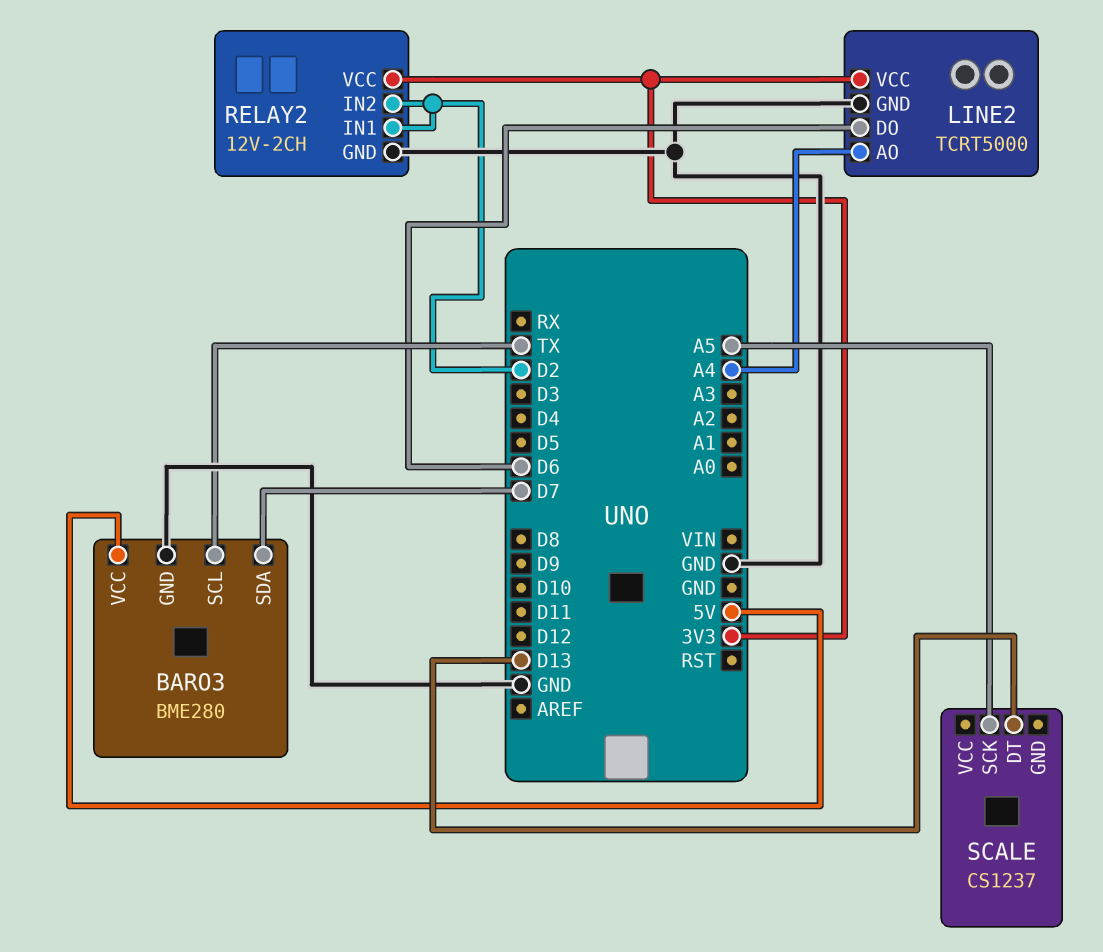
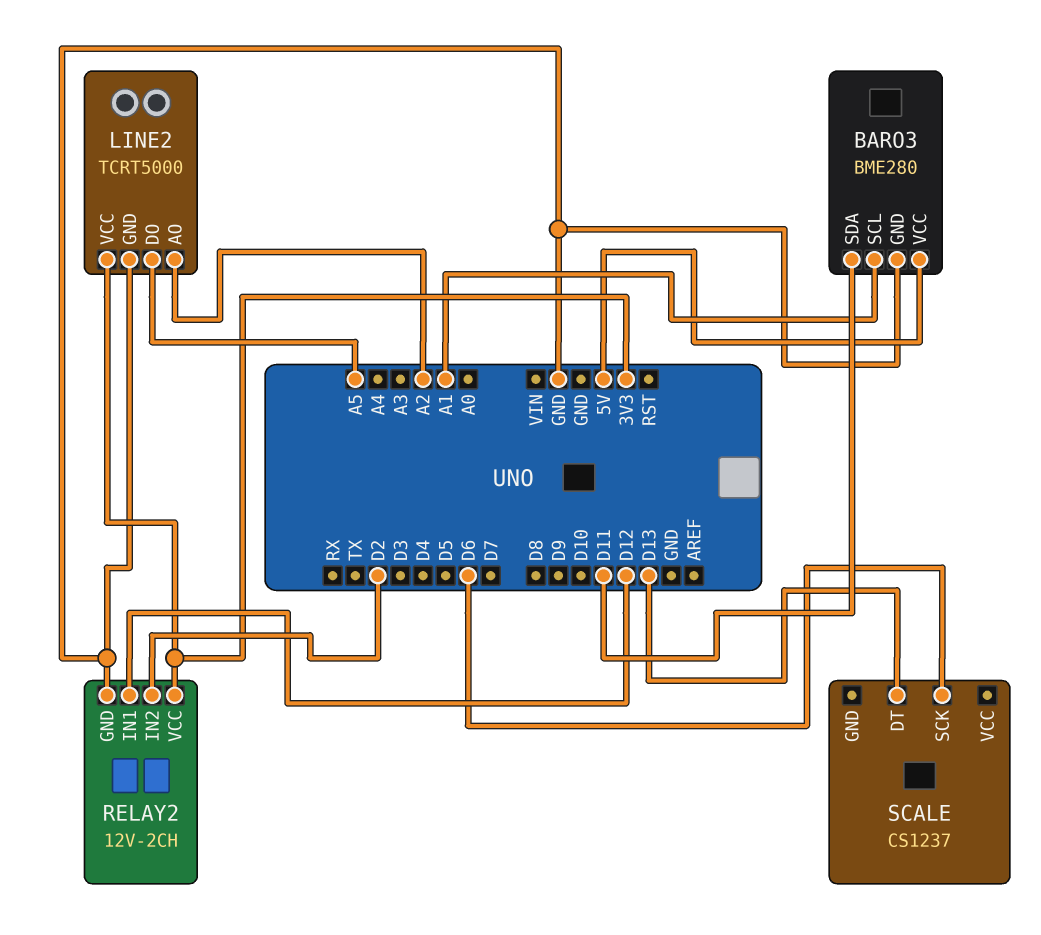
BARO3 pin SCL: TX -> A1
BARO3 pin SDA: D7 -> D11
LINE2 pin AO: A4 -> A2
LINE2 pin DO: D6 -> A5
RELAY2 pin IN1: D2 -> D12
SCALE pin SCK: A5 -> D6

